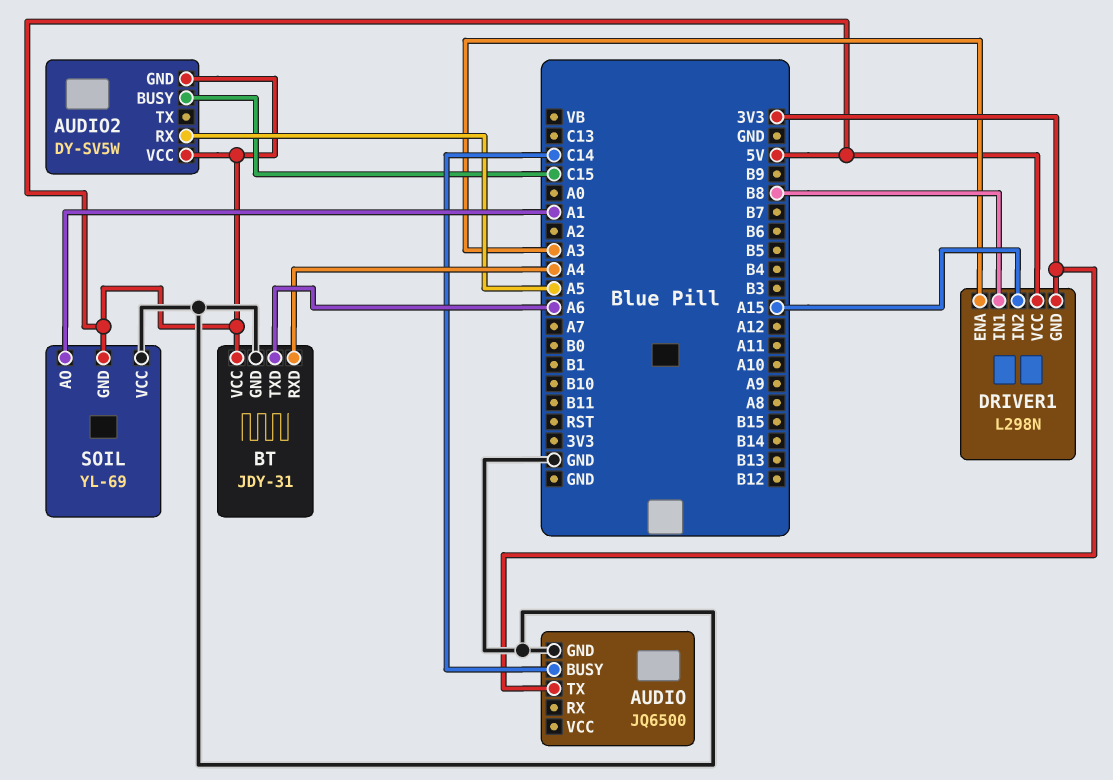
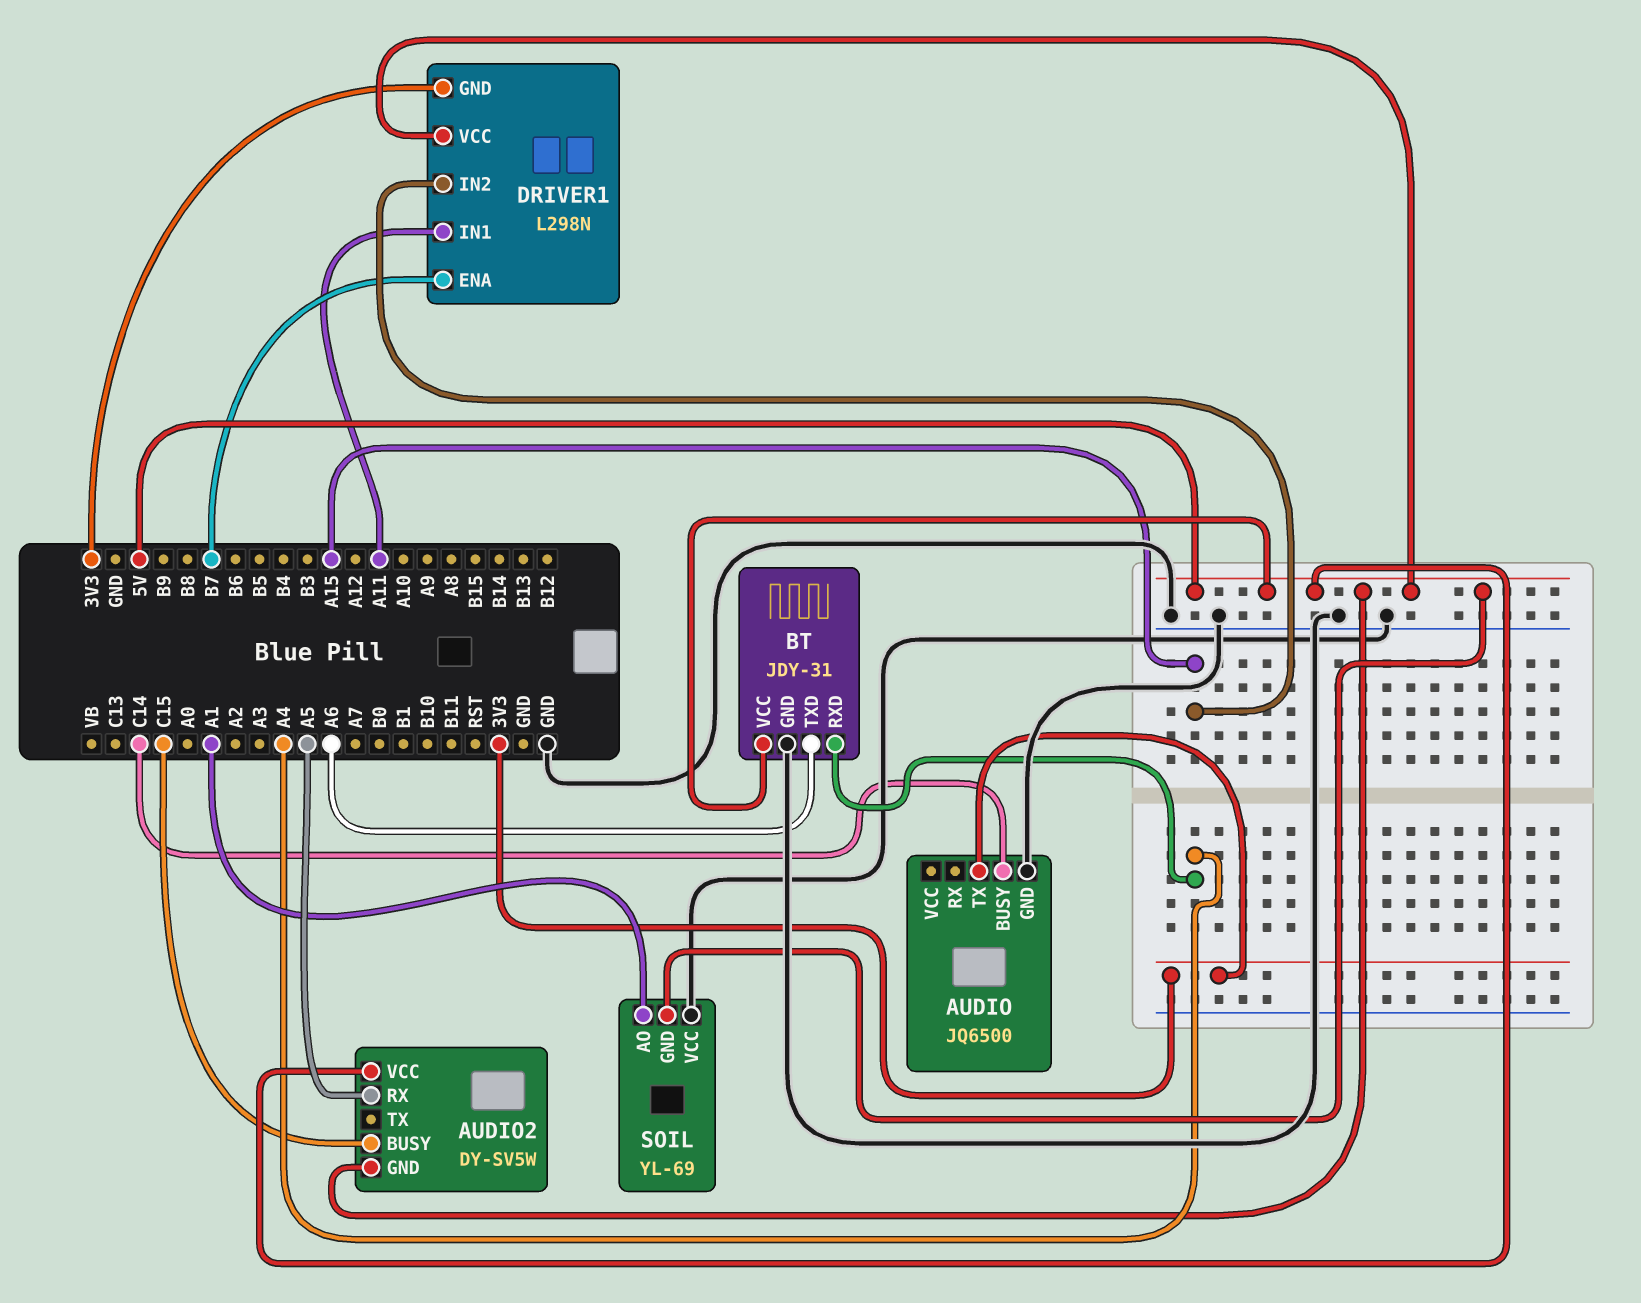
DRIVER1 pin ENA: A3 -> B7
DRIVER1 pin IN1: B8 -> A11

